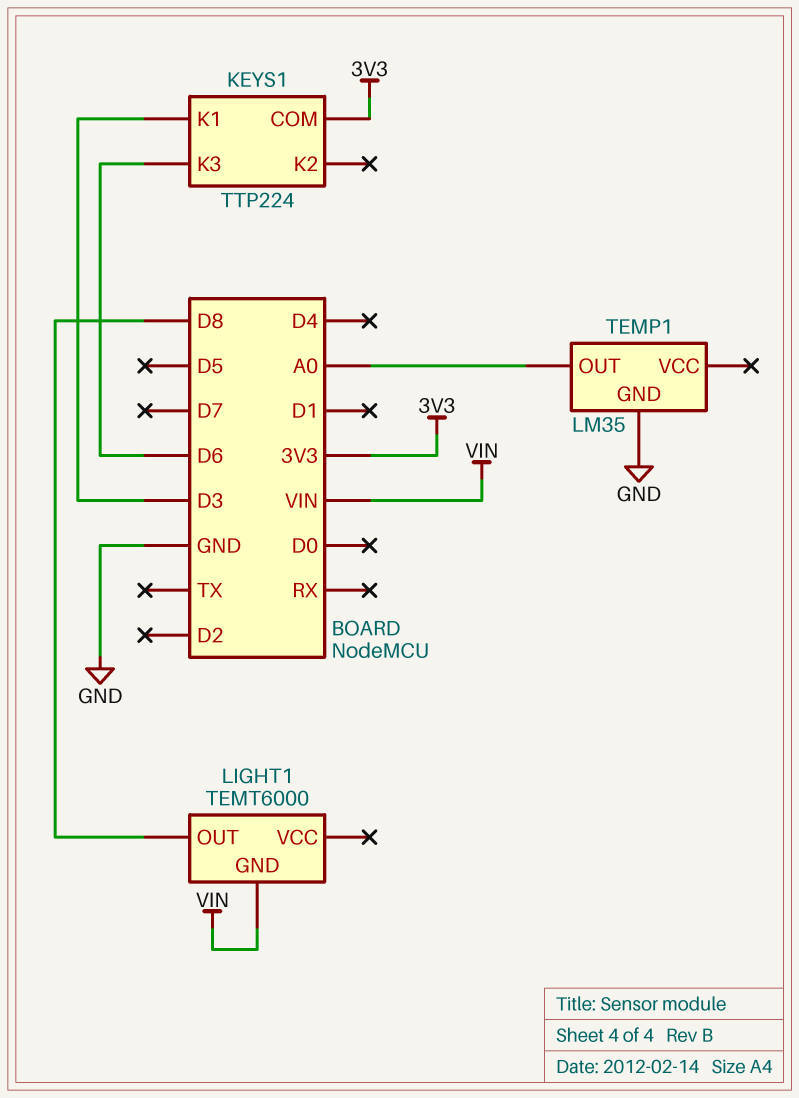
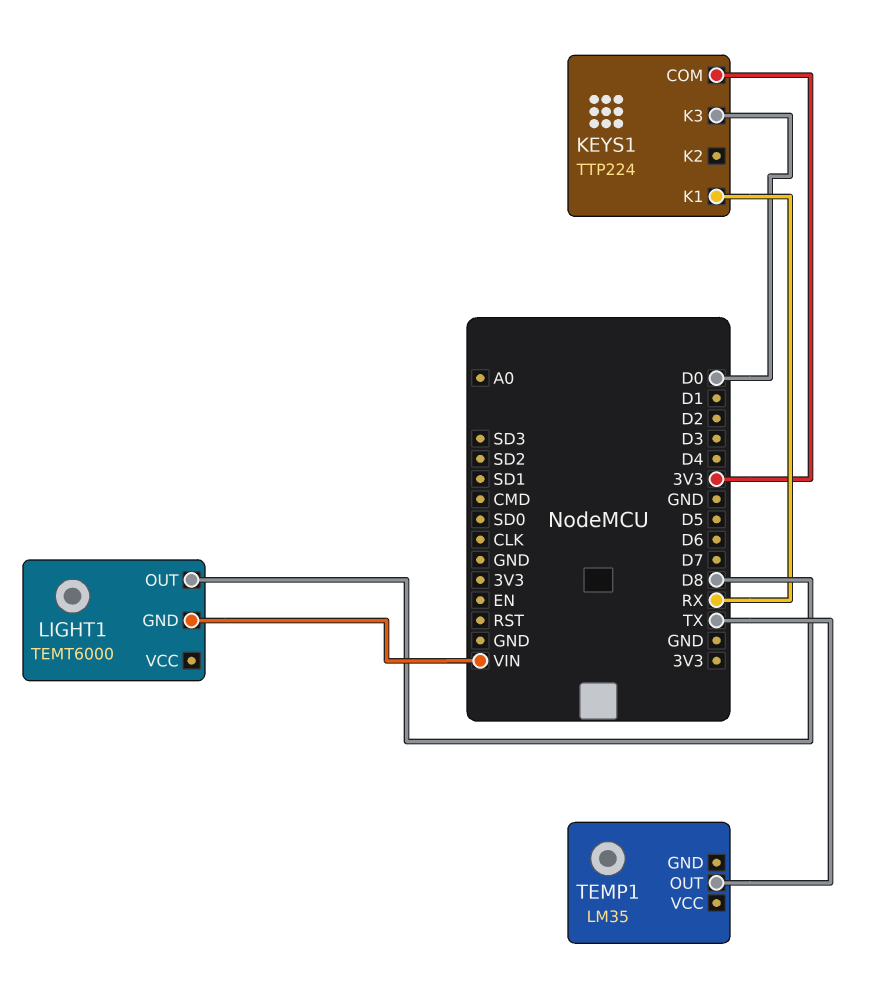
KEYS1 pin K1: D3 -> RX
KEYS1 pin K3: D6 -> D0
TEMP1 pin GND: GND -> none
TEMP1 pin OUT: A0 -> TX

